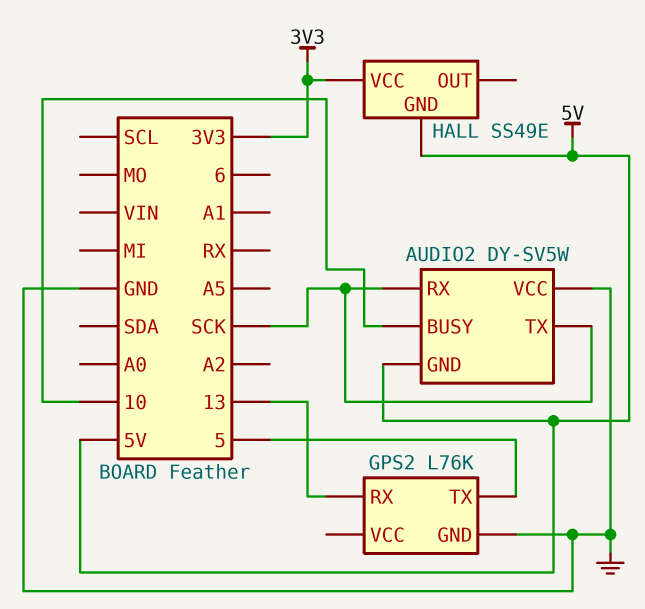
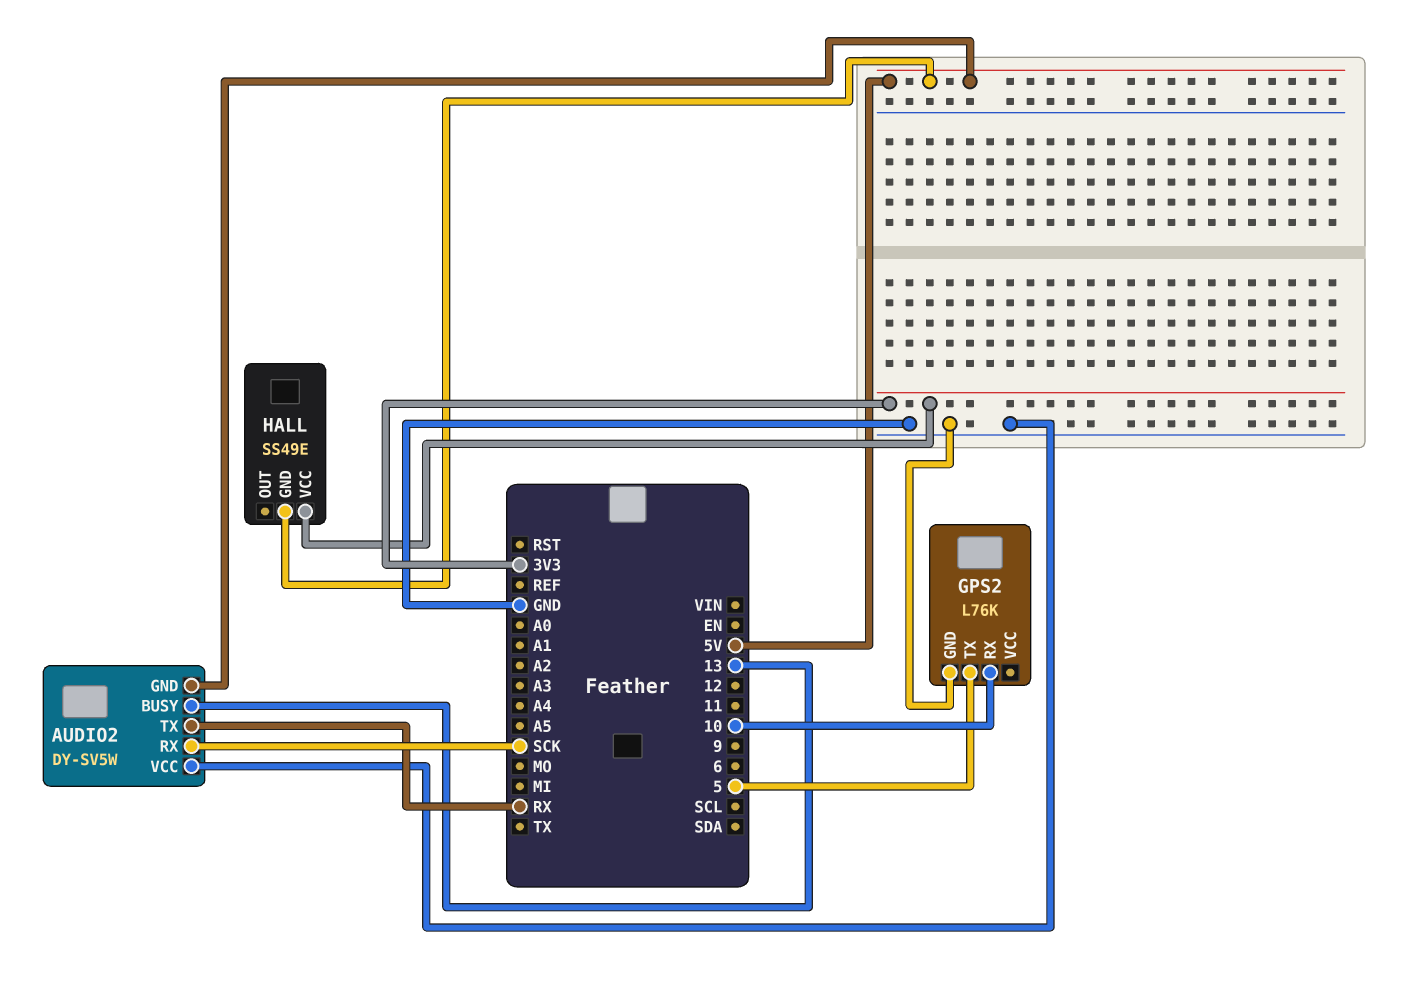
AUDIO2 pin BUSY: 10 -> 13
AUDIO2 pin TX: SCK -> RX
GPS2 pin RX: 13 -> 10

